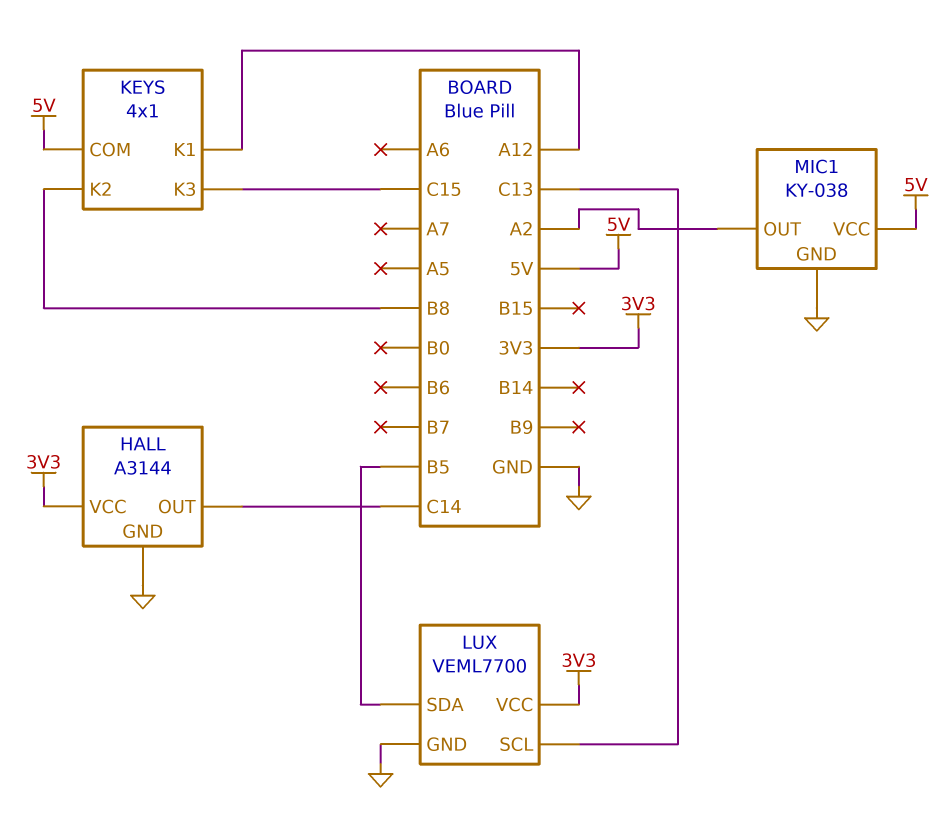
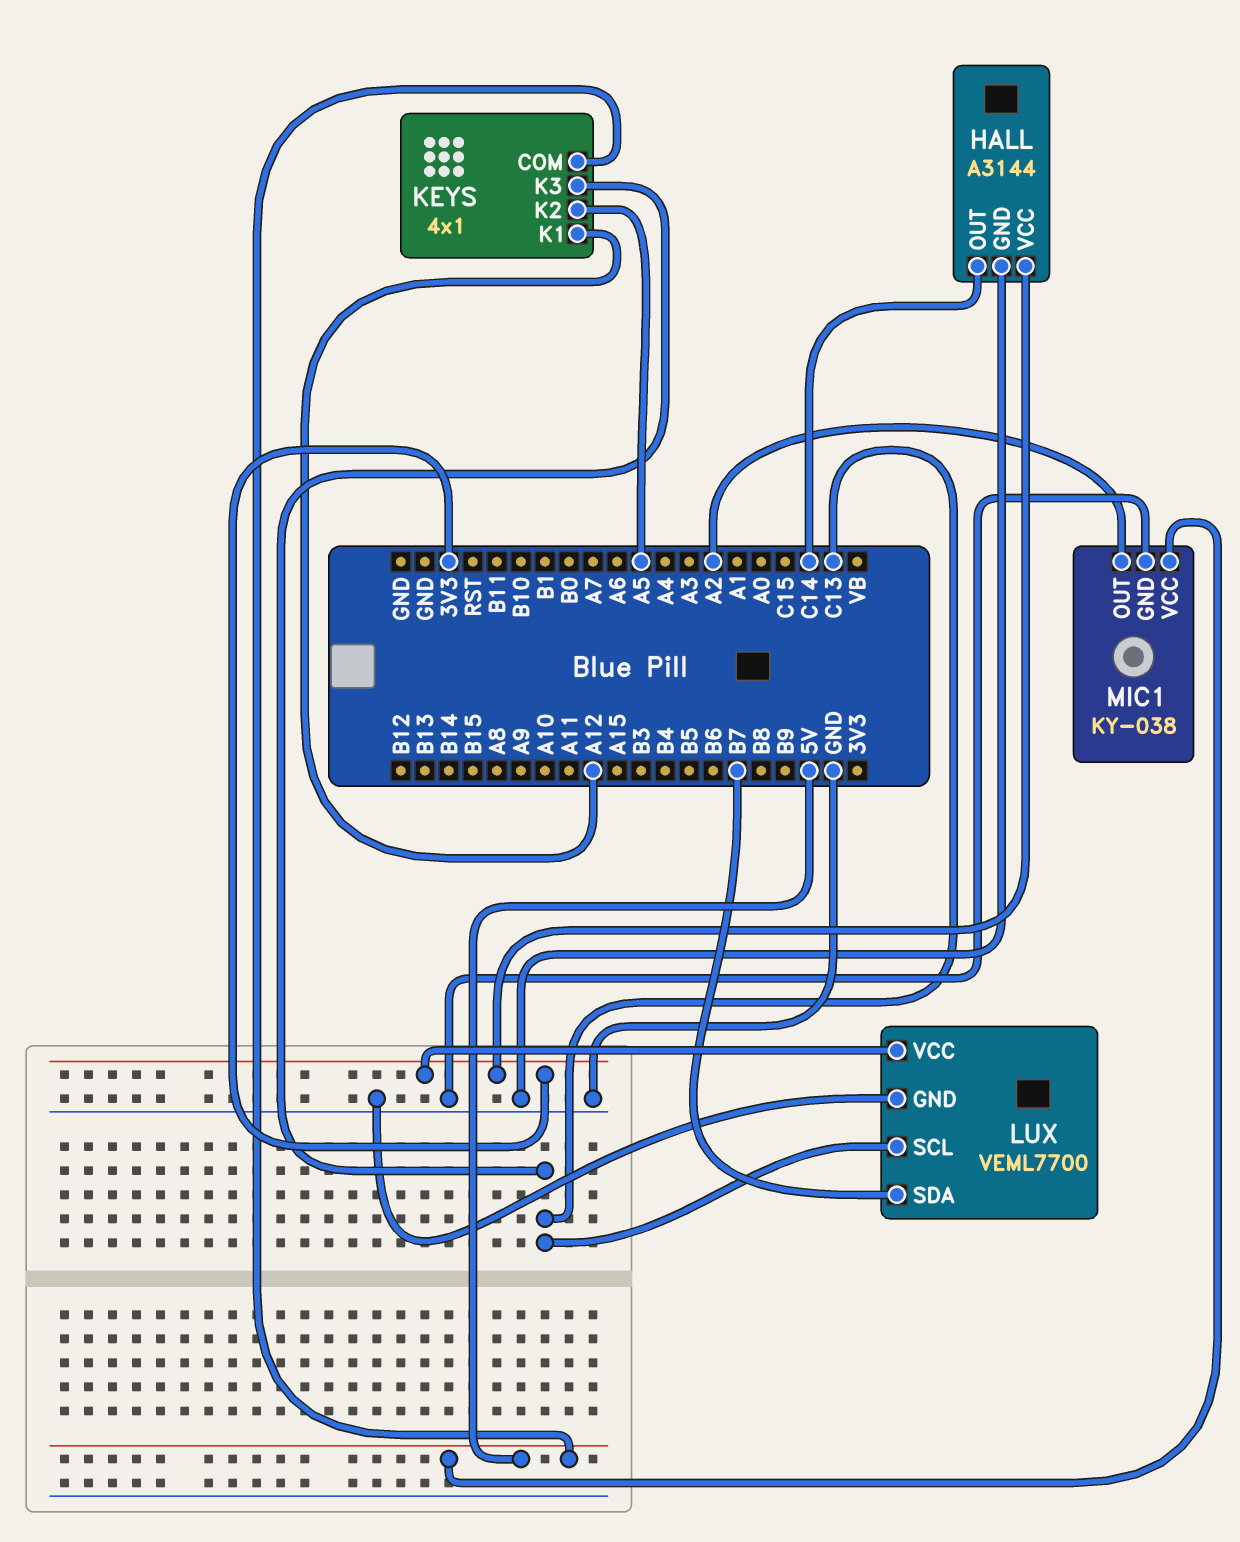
KEYS pin K2: B8 -> A5
KEYS pin K3: C15 -> C13
LUX pin SDA: B5 -> B7

